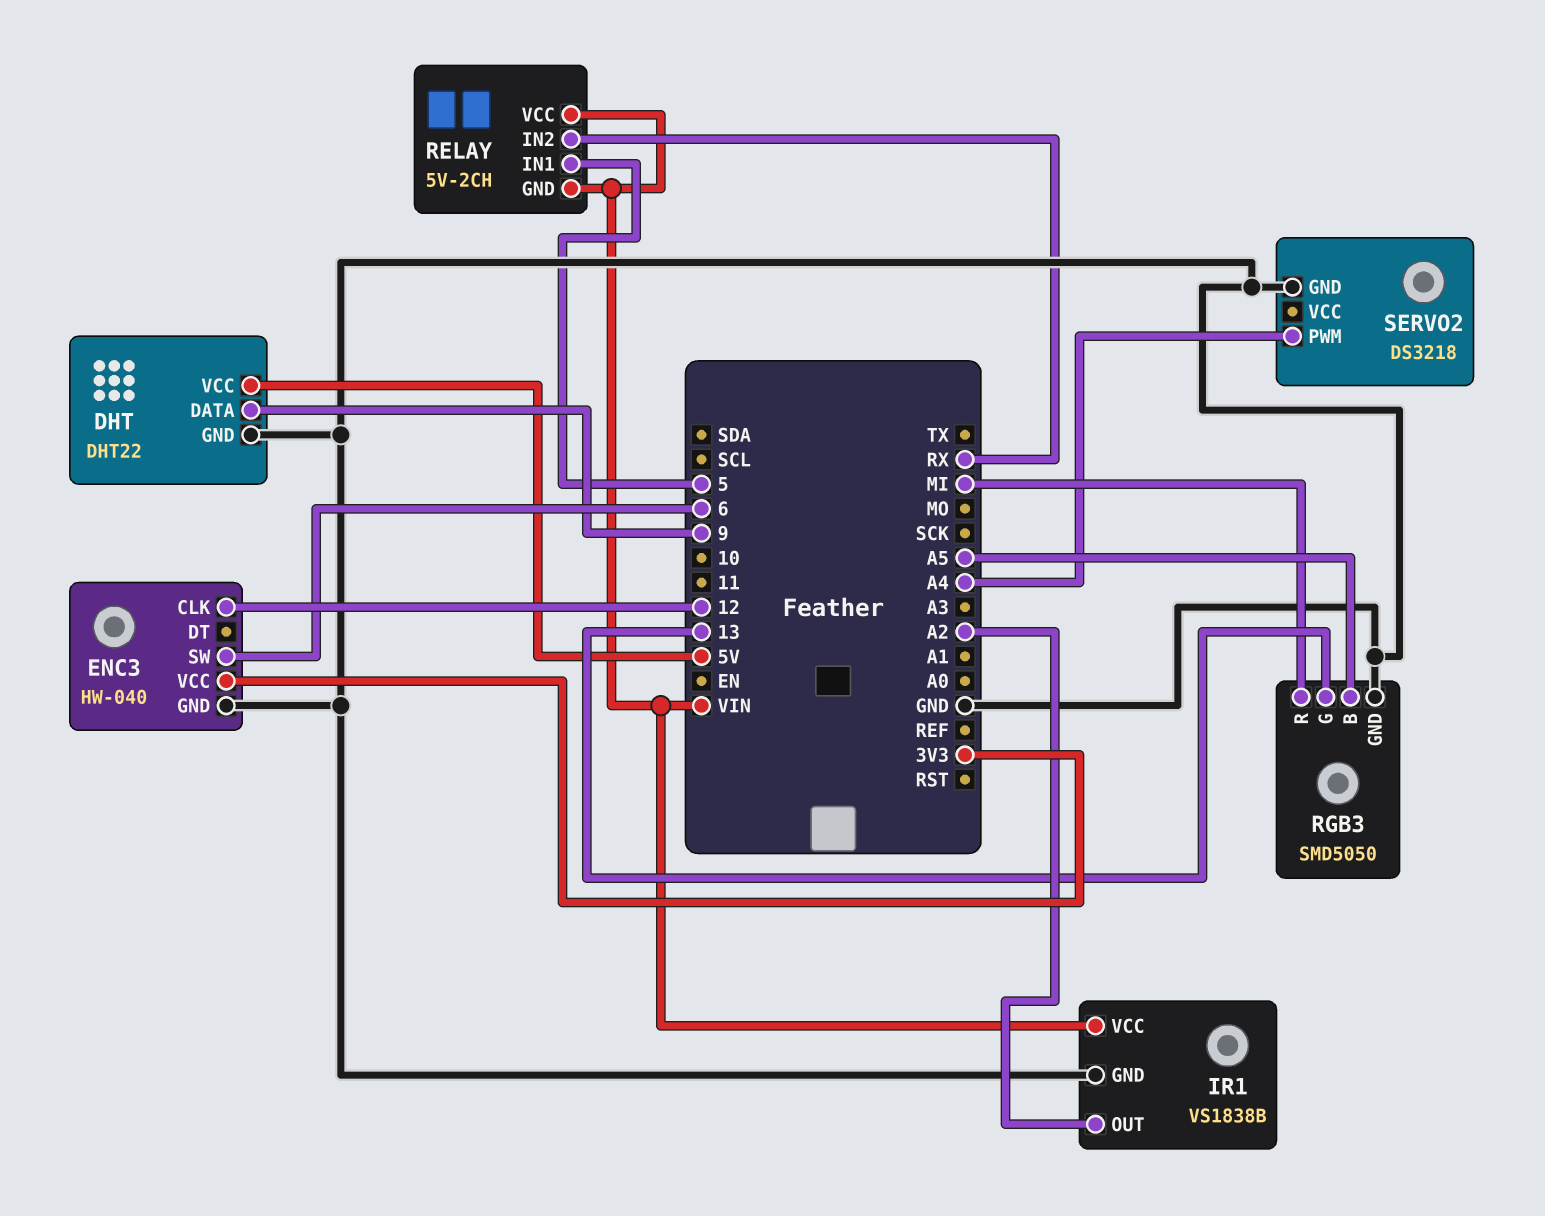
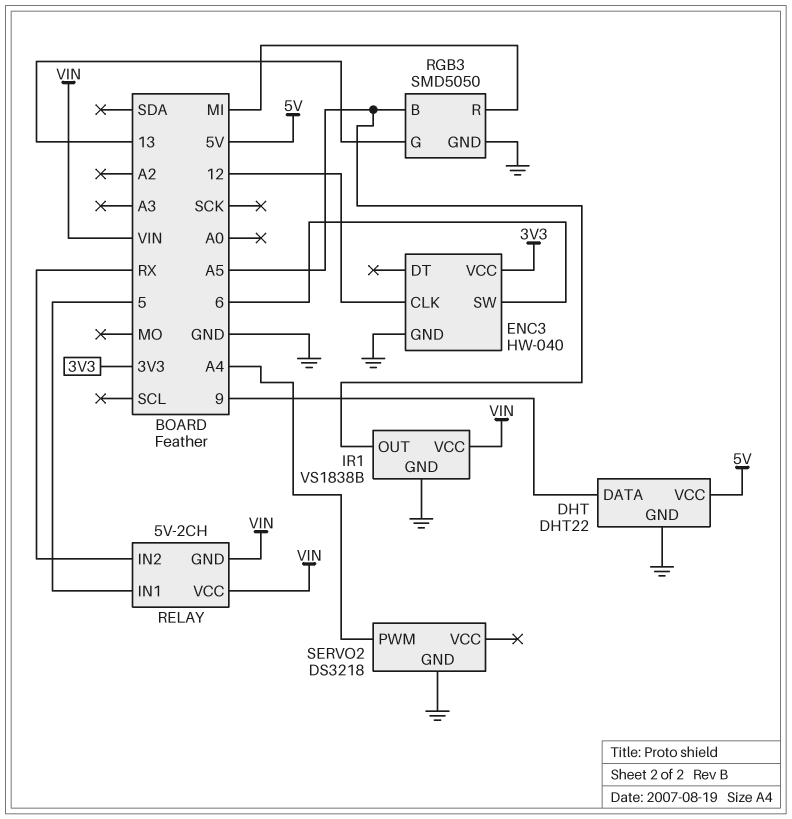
IR1 pin OUT: A2 -> A5

